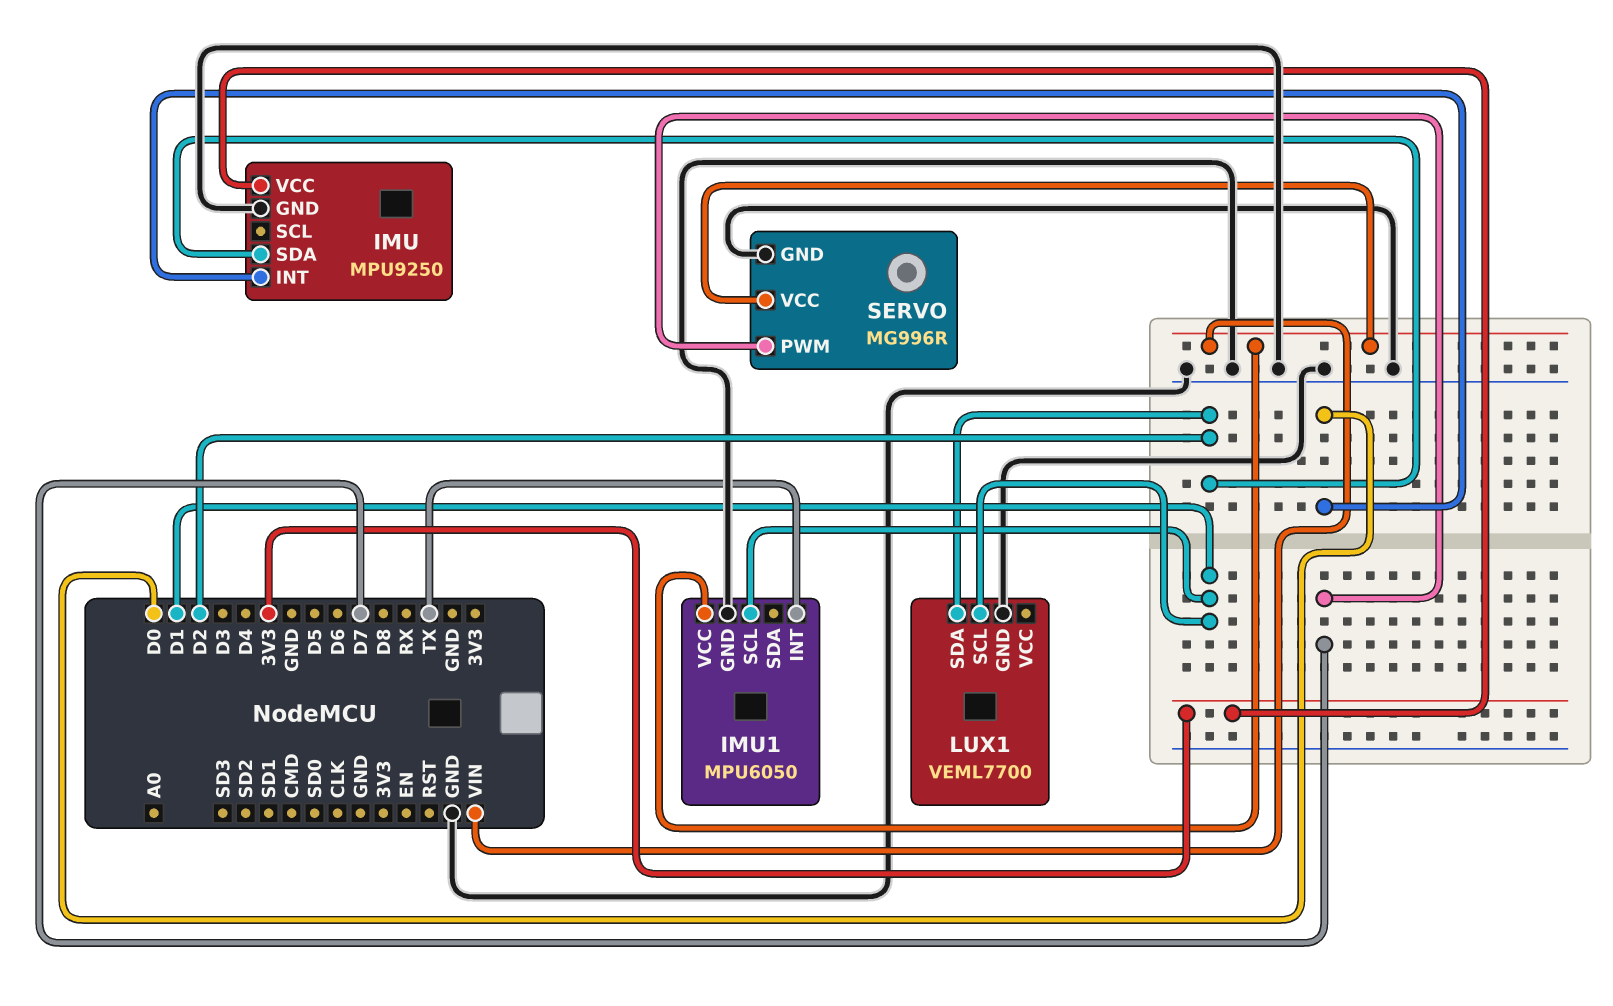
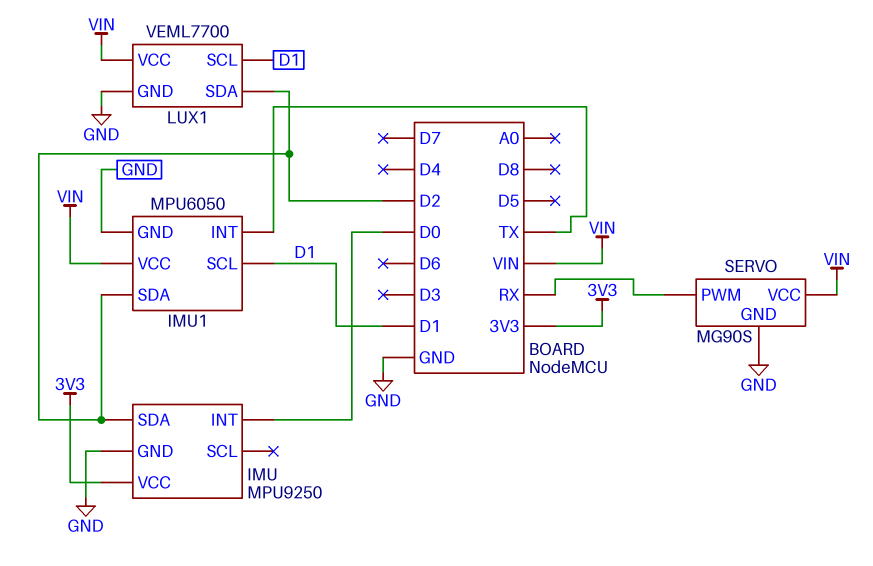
IMU1 pin SDA: none -> D2
LUX1 pin VCC: none -> VIN
SERVO: MG996R -> MG90S
SERVO pin PWM: D7 -> RX

